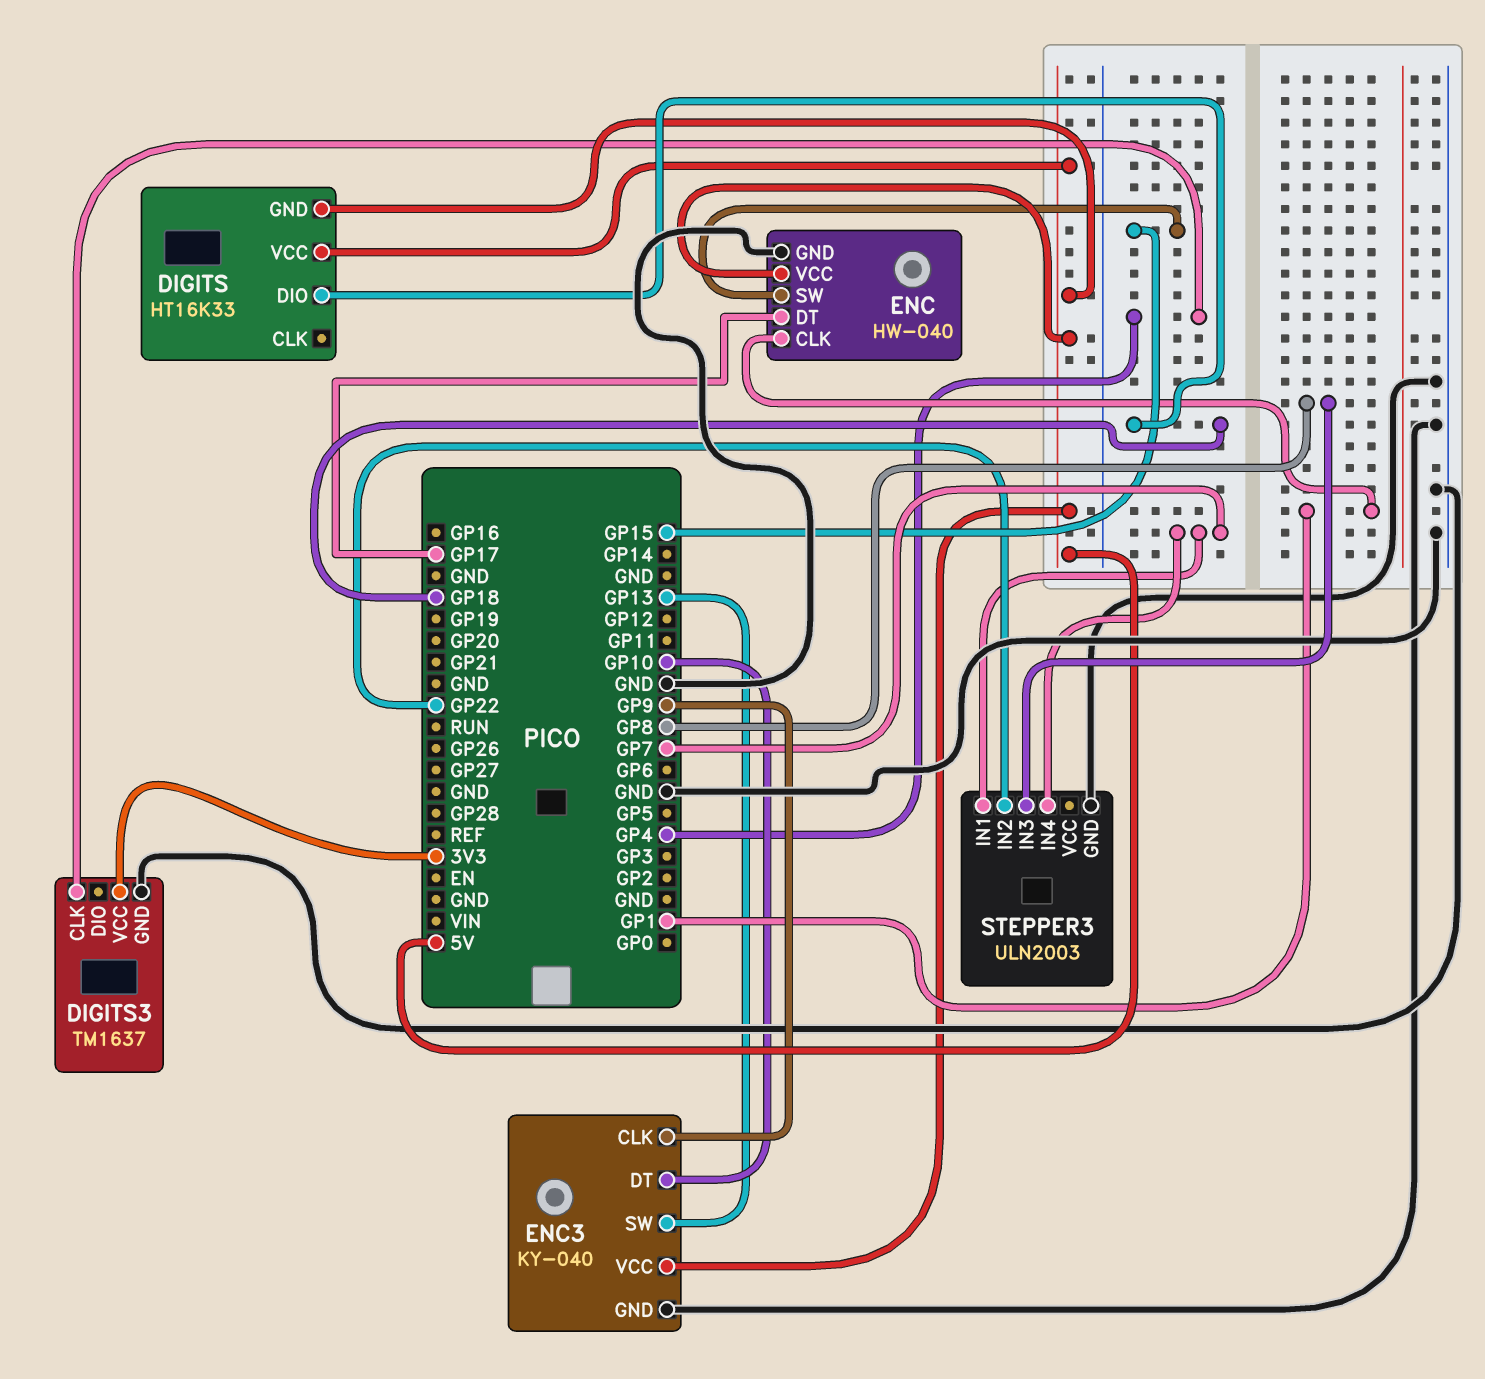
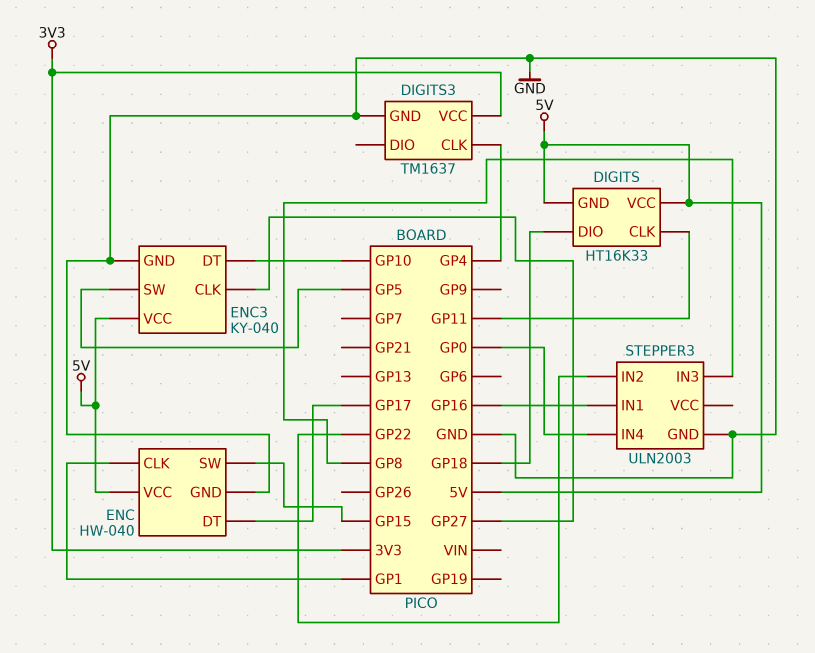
DIGITS pin CLK: none -> GP11
ENC3 pin CLK: GP9 -> GP27
ENC3 pin SW: GP13 -> GP5
STEPPER3 pin IN1: GP7 -> GP16
STEPPER3 pin IN4: GP7 -> GP0

